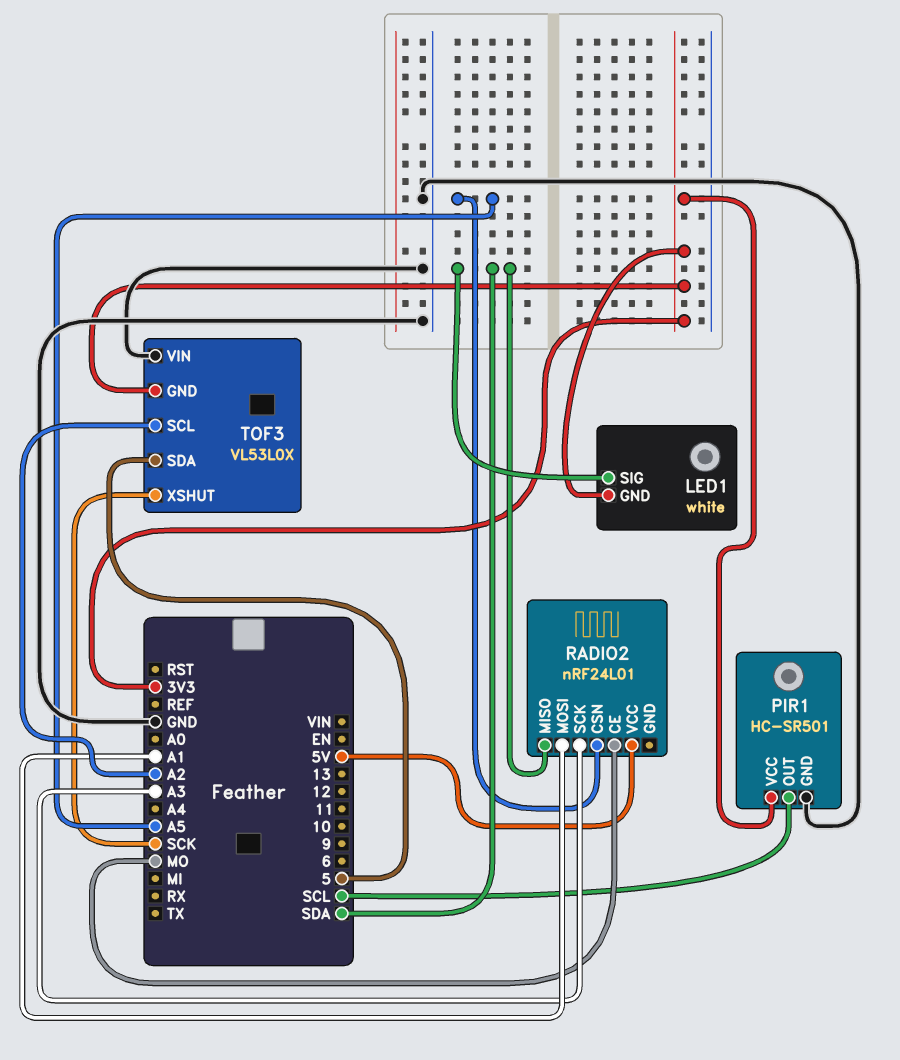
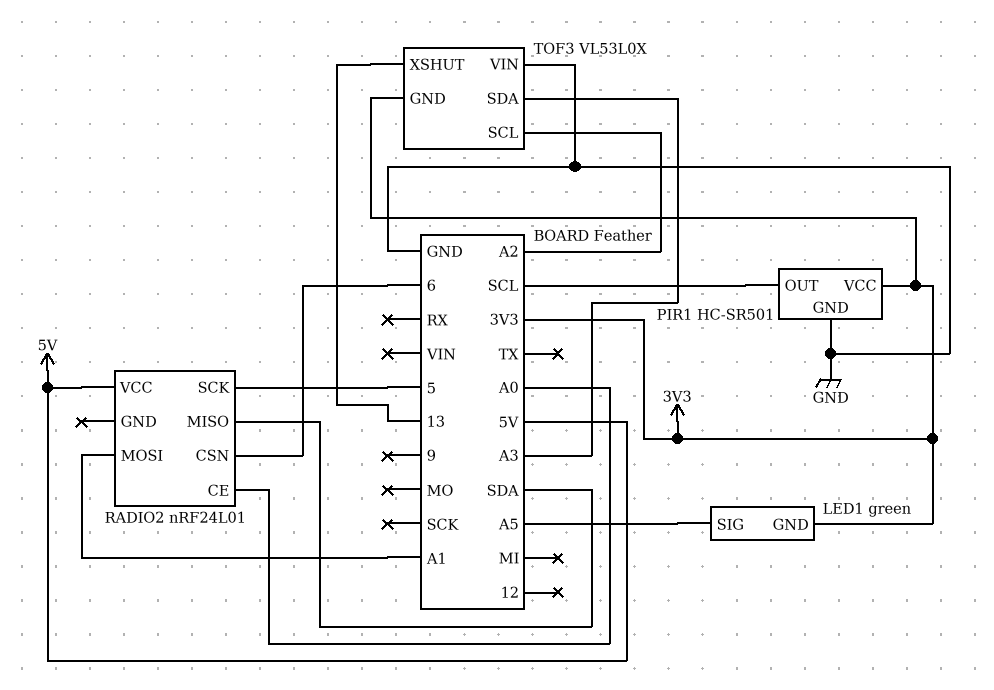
LED1: white -> green
LED1 pin SIG: SDA -> A5
RADIO2 pin CE: MO -> A0
RADIO2 pin CSN: A5 -> 6
RADIO2 pin SCK: A3 -> 5
TOF3 pin SDA: 5 -> A3
TOF3 pin XSHUT: SCK -> 13

